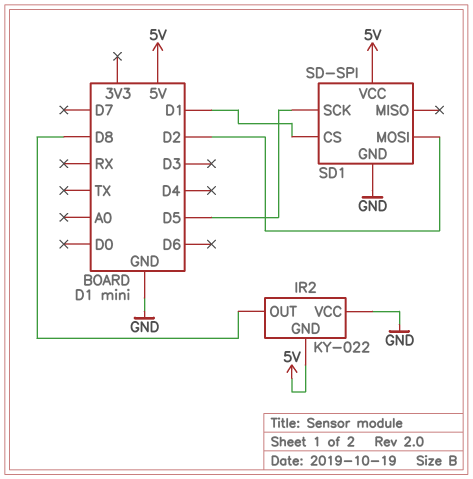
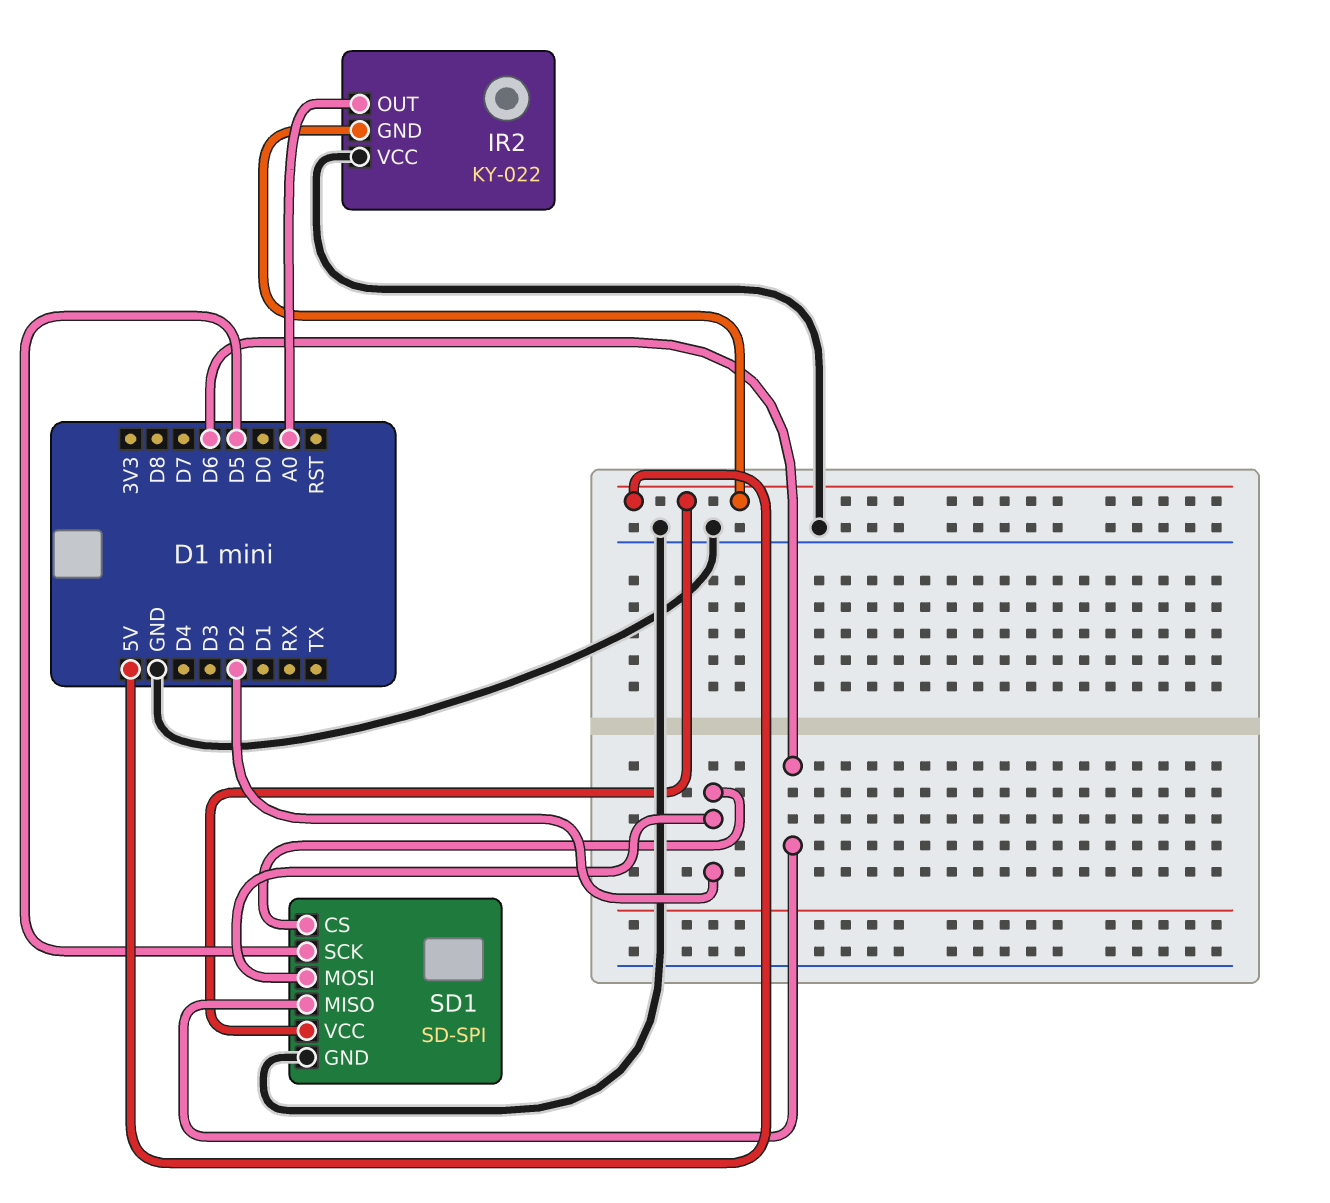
IR2 pin OUT: D8 -> A0
SD1 pin CS: D1 -> D2
SD1 pin MISO: none -> D6

